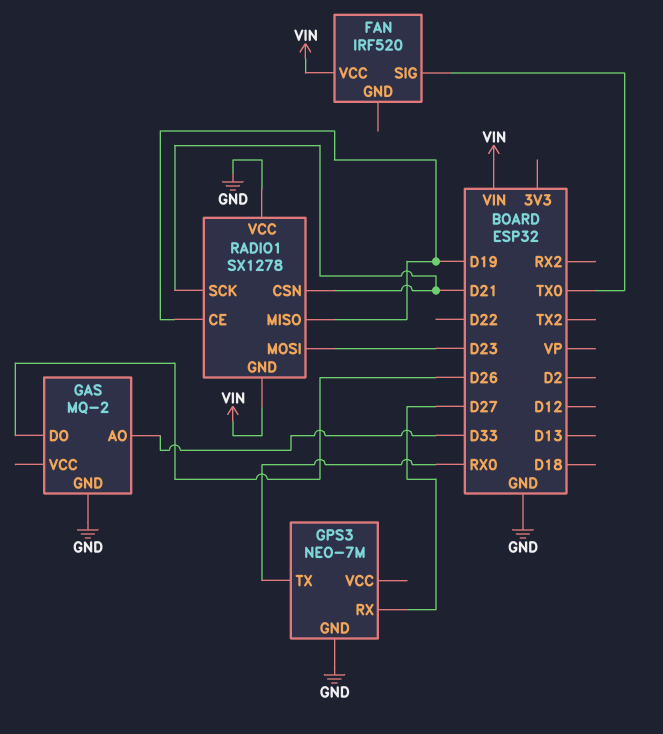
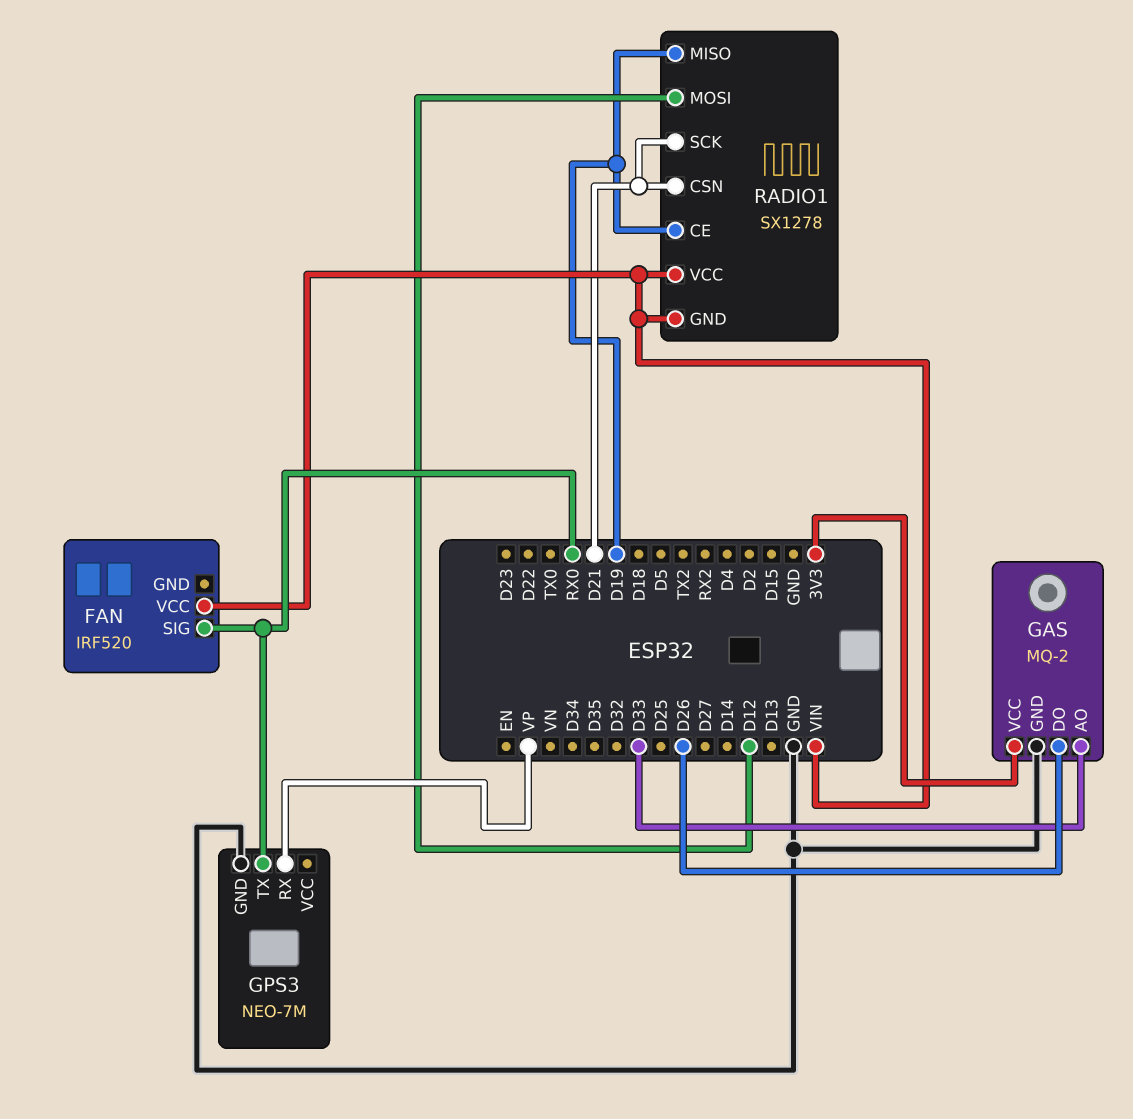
FAN pin SIG: TX0 -> RX0
GAS pin VCC: none -> 3V3
GPS3 pin RX: D27 -> VP
RADIO1 pin MOSI: D23 -> D12
RADIO1 pin VCC: GND -> VIN

